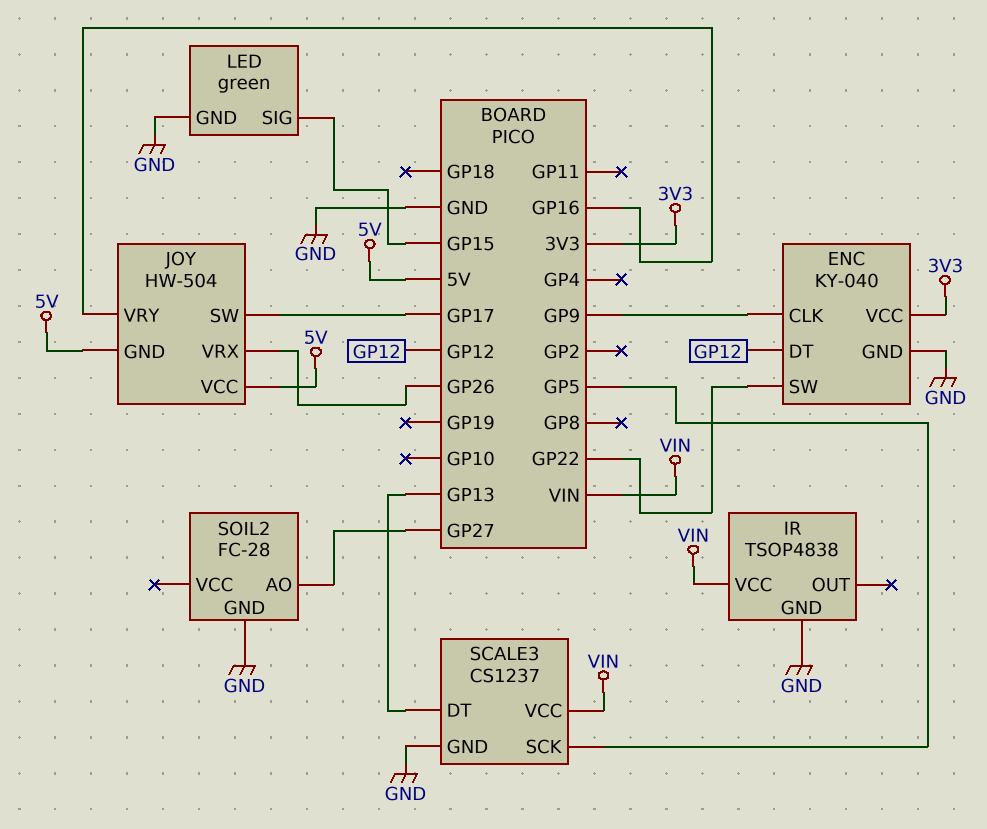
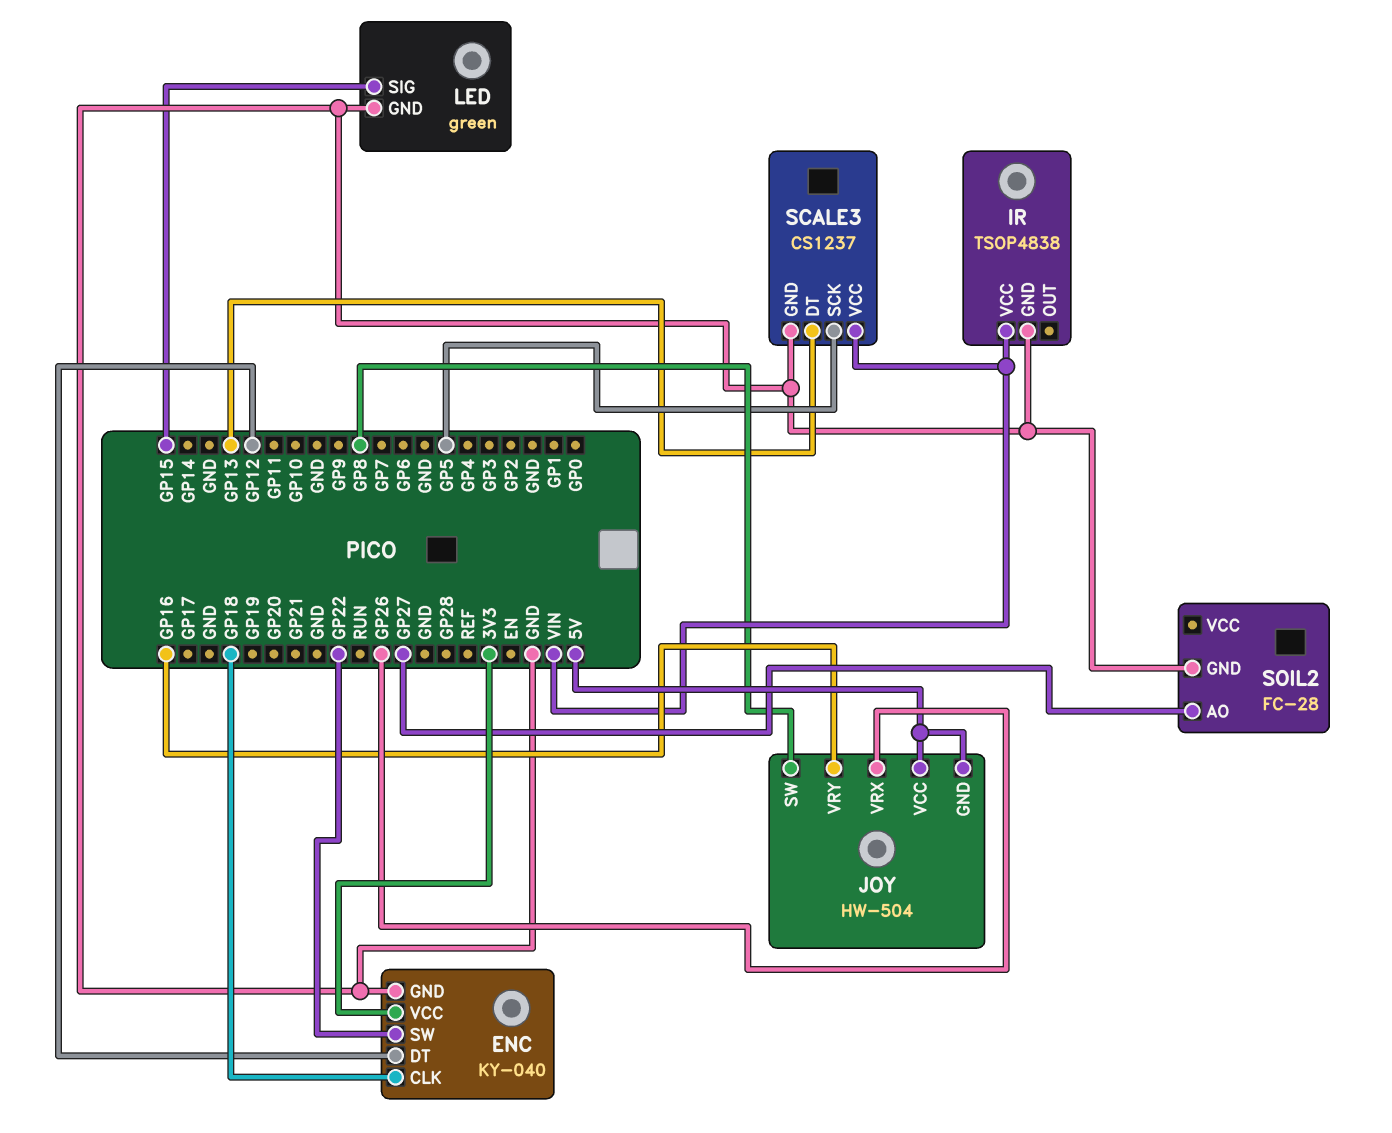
ENC pin CLK: GP9 -> GP18
JOY pin SW: GP17 -> GP8

